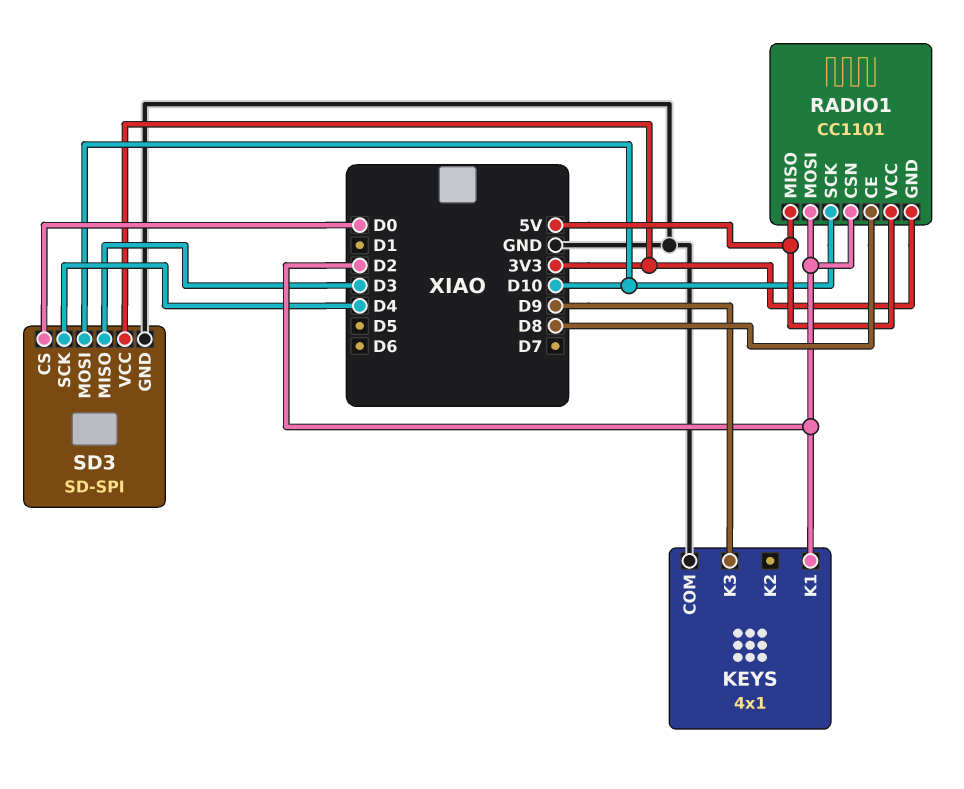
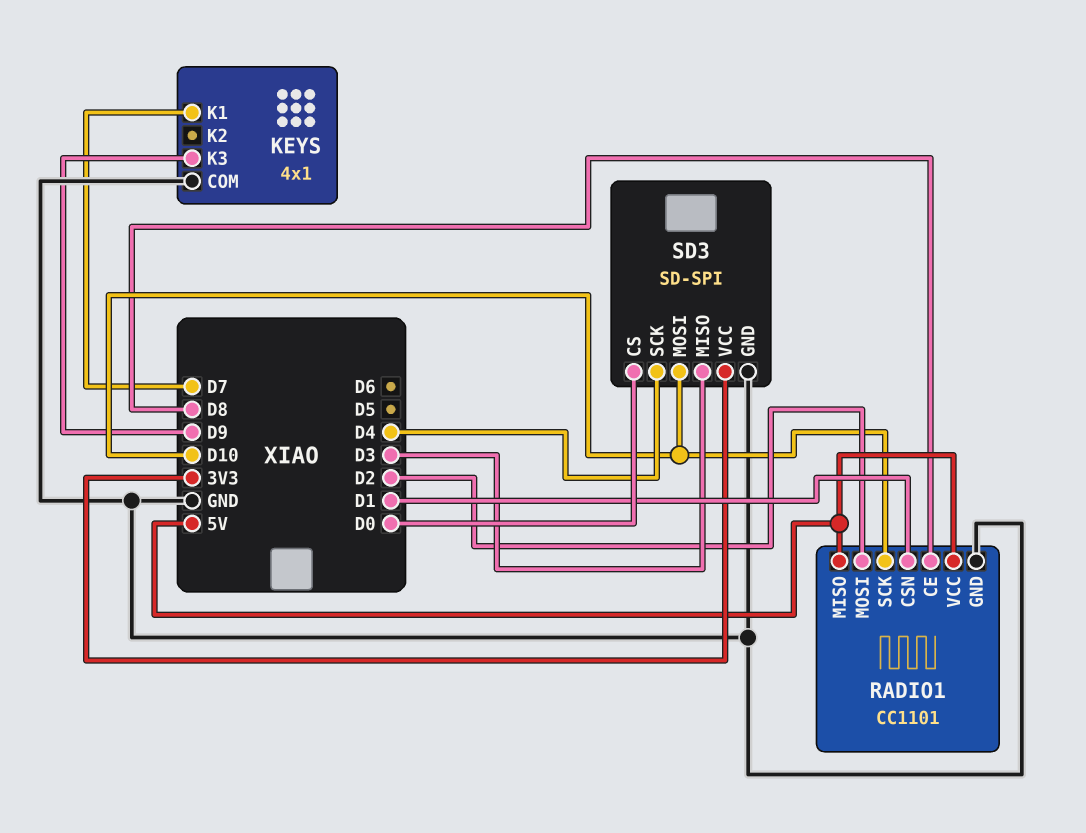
KEYS pin K1: D2 -> D7
RADIO1 pin CSN: D2 -> D1
RADIO1 pin GND: 3V3 -> GND

